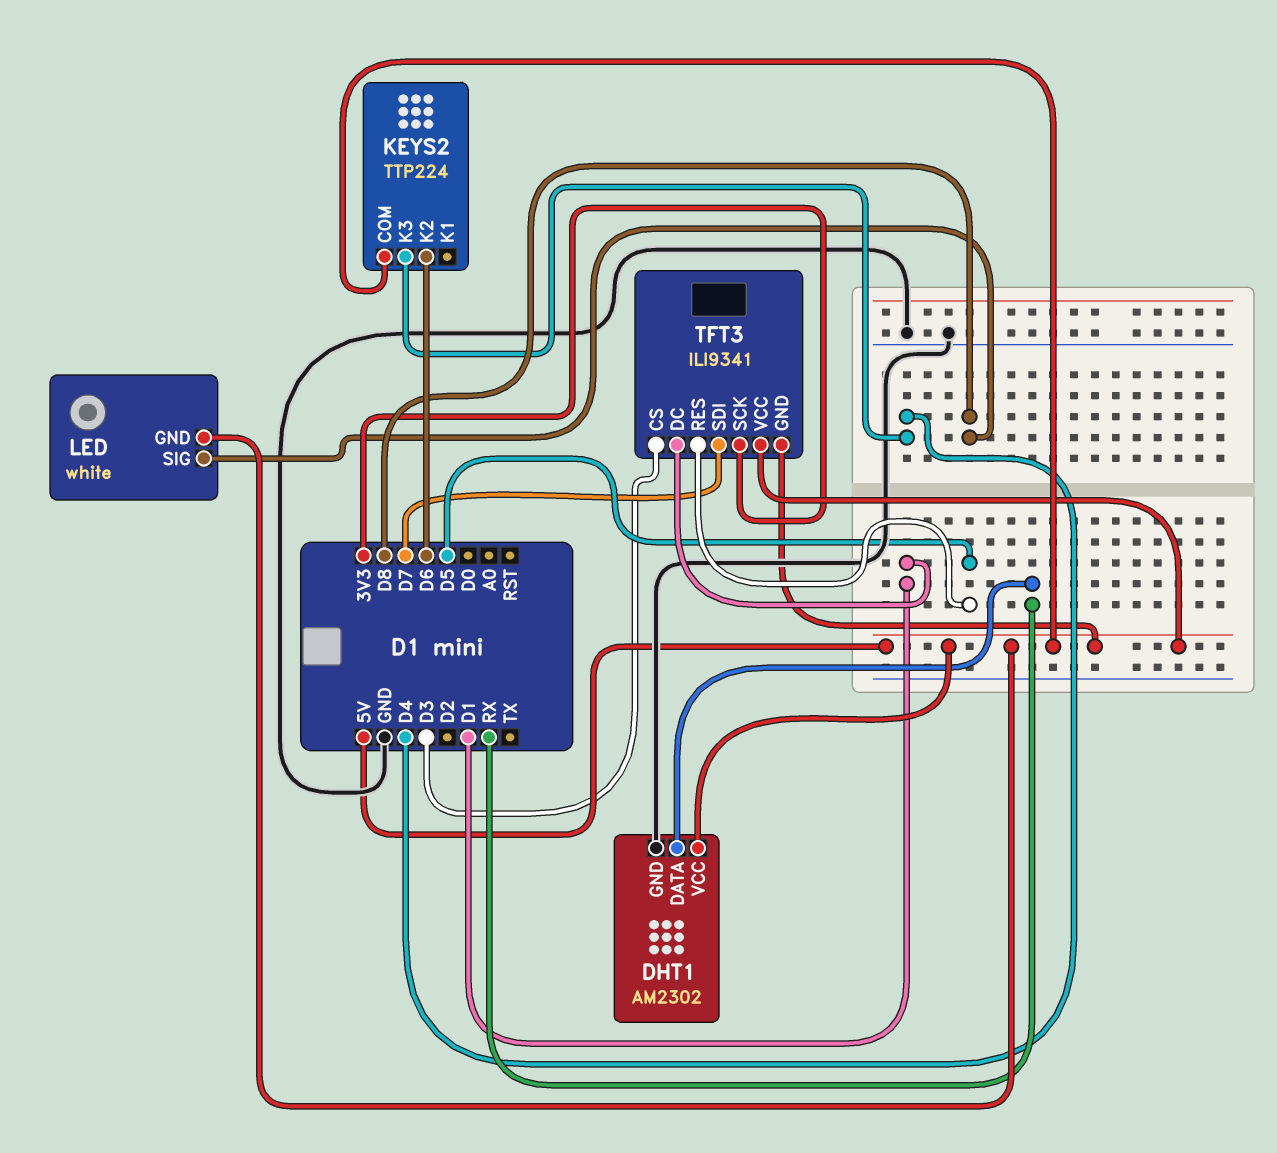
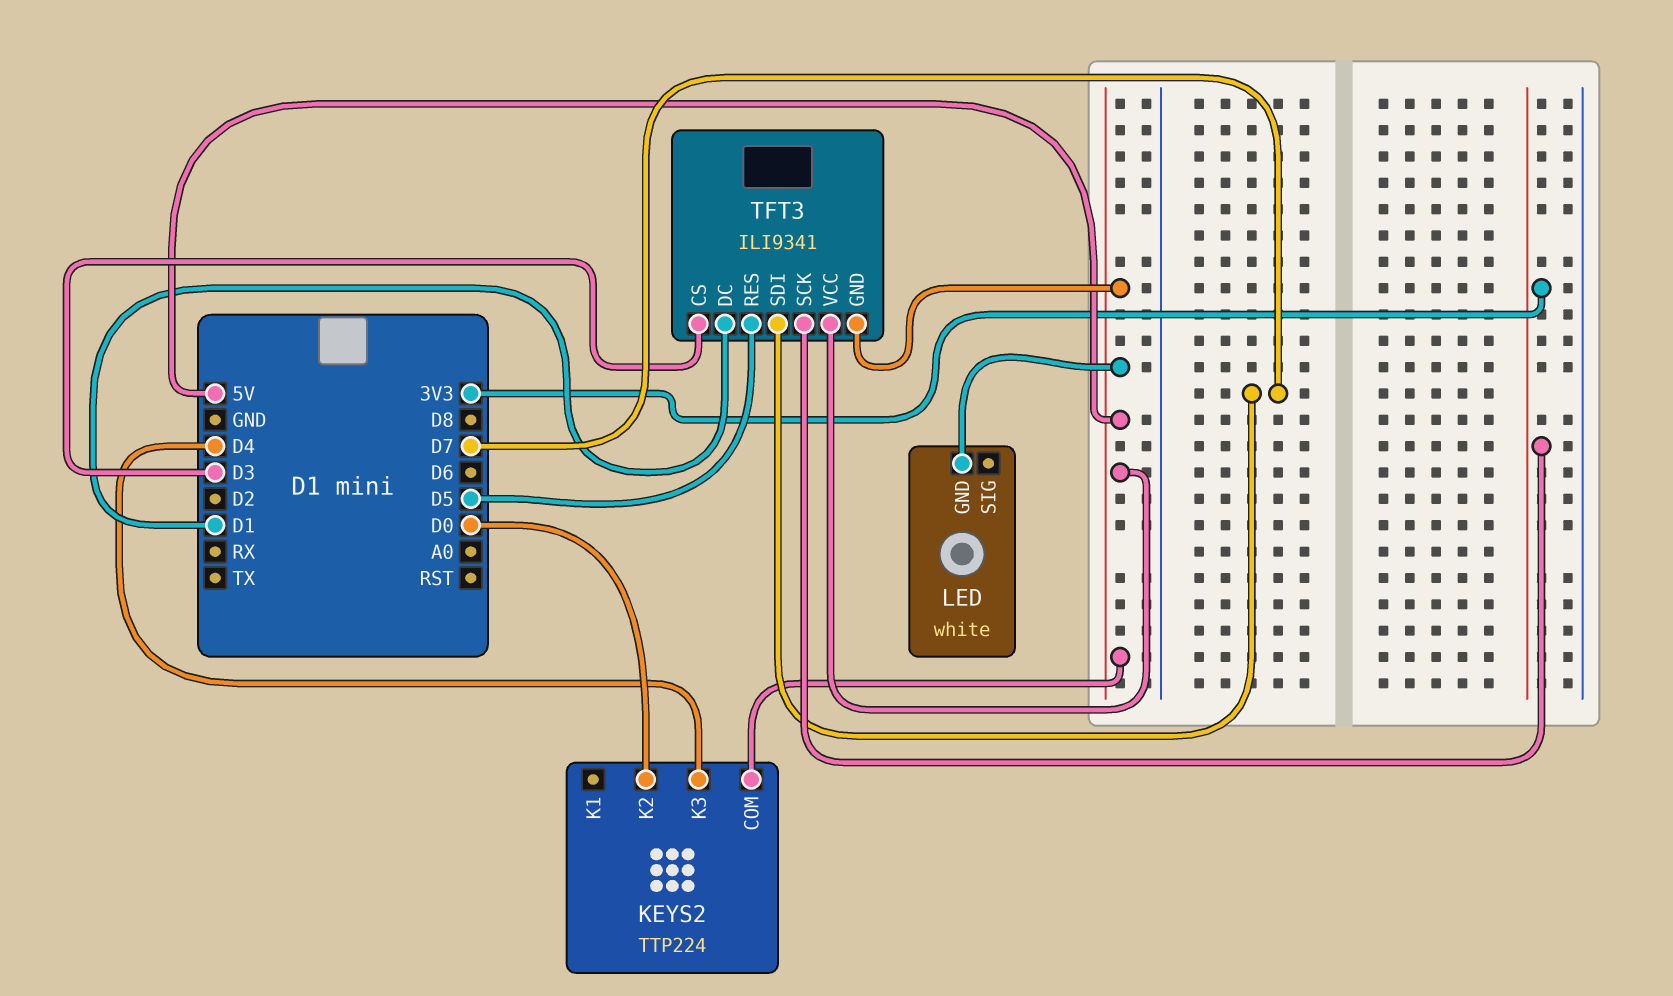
DHT1: AM2302 -> none
DHT1 pin DATA: RX -> none
DHT1 pin GND: GND -> none
DHT1 pin VCC: 5V -> none
KEYS2 pin K2: D6 -> D0
LED pin SIG: D8 -> none

